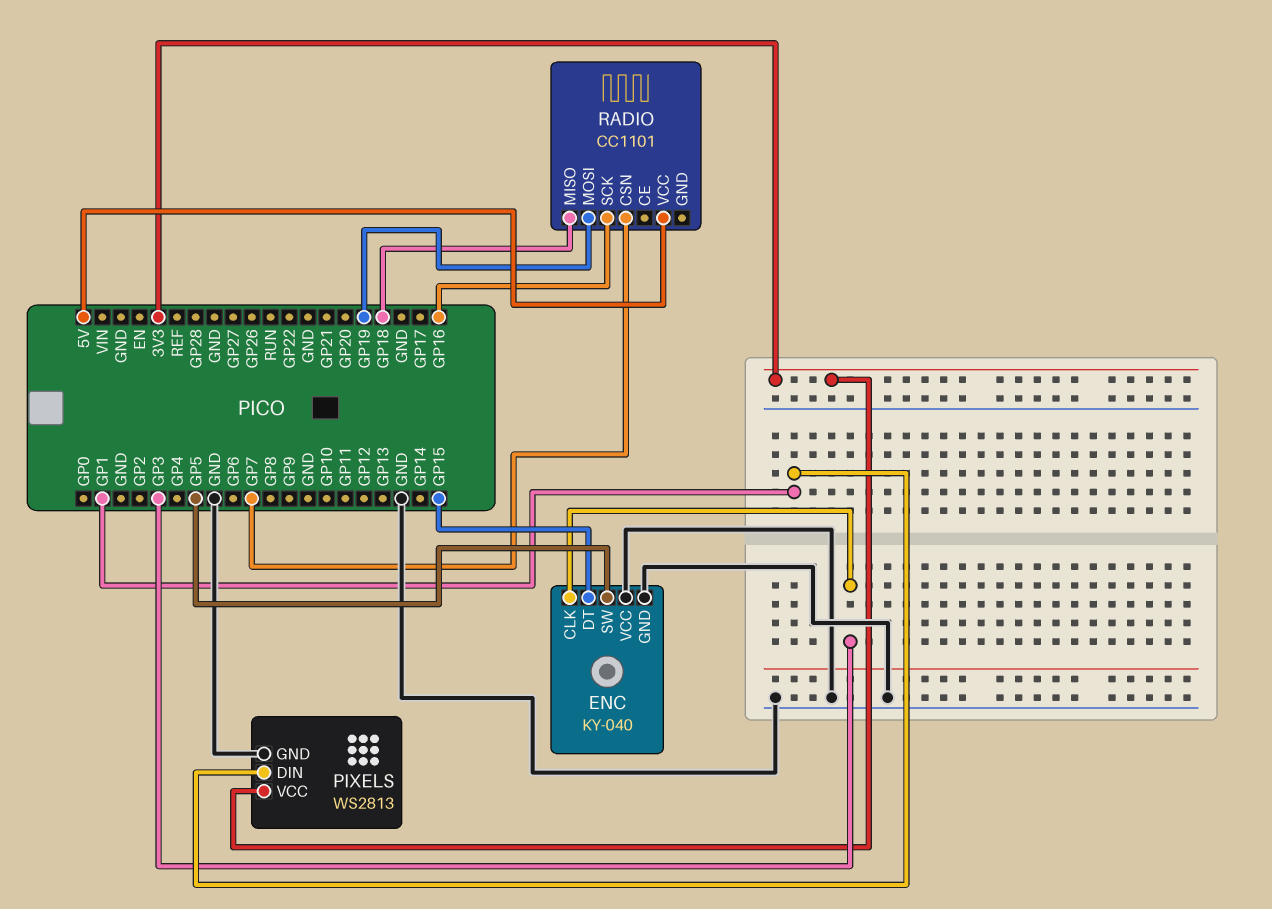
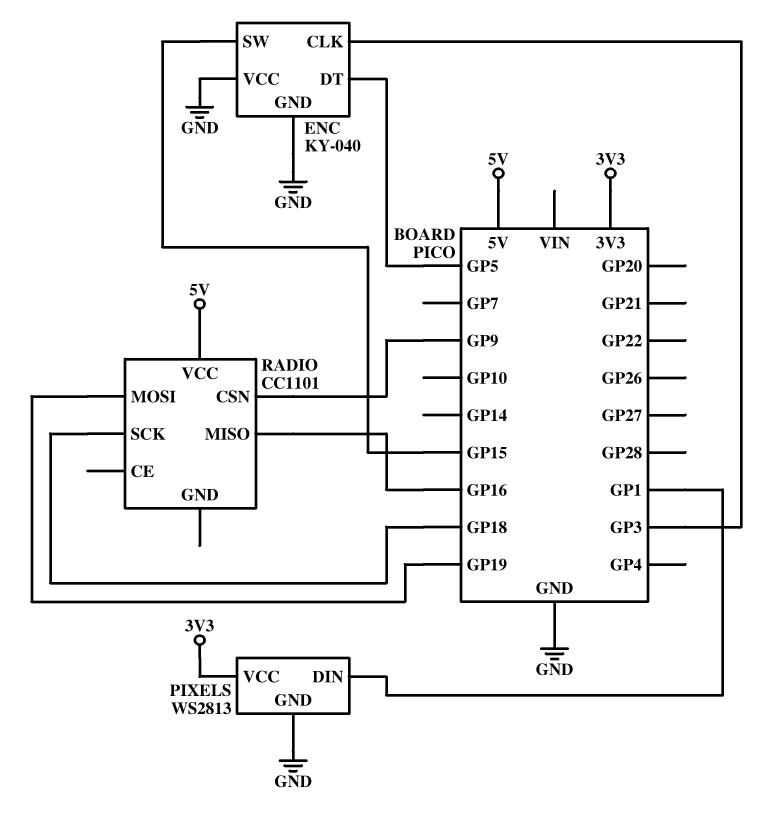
ENC pin DT: GP15 -> GP5
ENC pin SW: GP5 -> GP15
RADIO pin CSN: GP7 -> GP9
RADIO pin MISO: GP18 -> GP16
RADIO pin SCK: GP16 -> GP18

